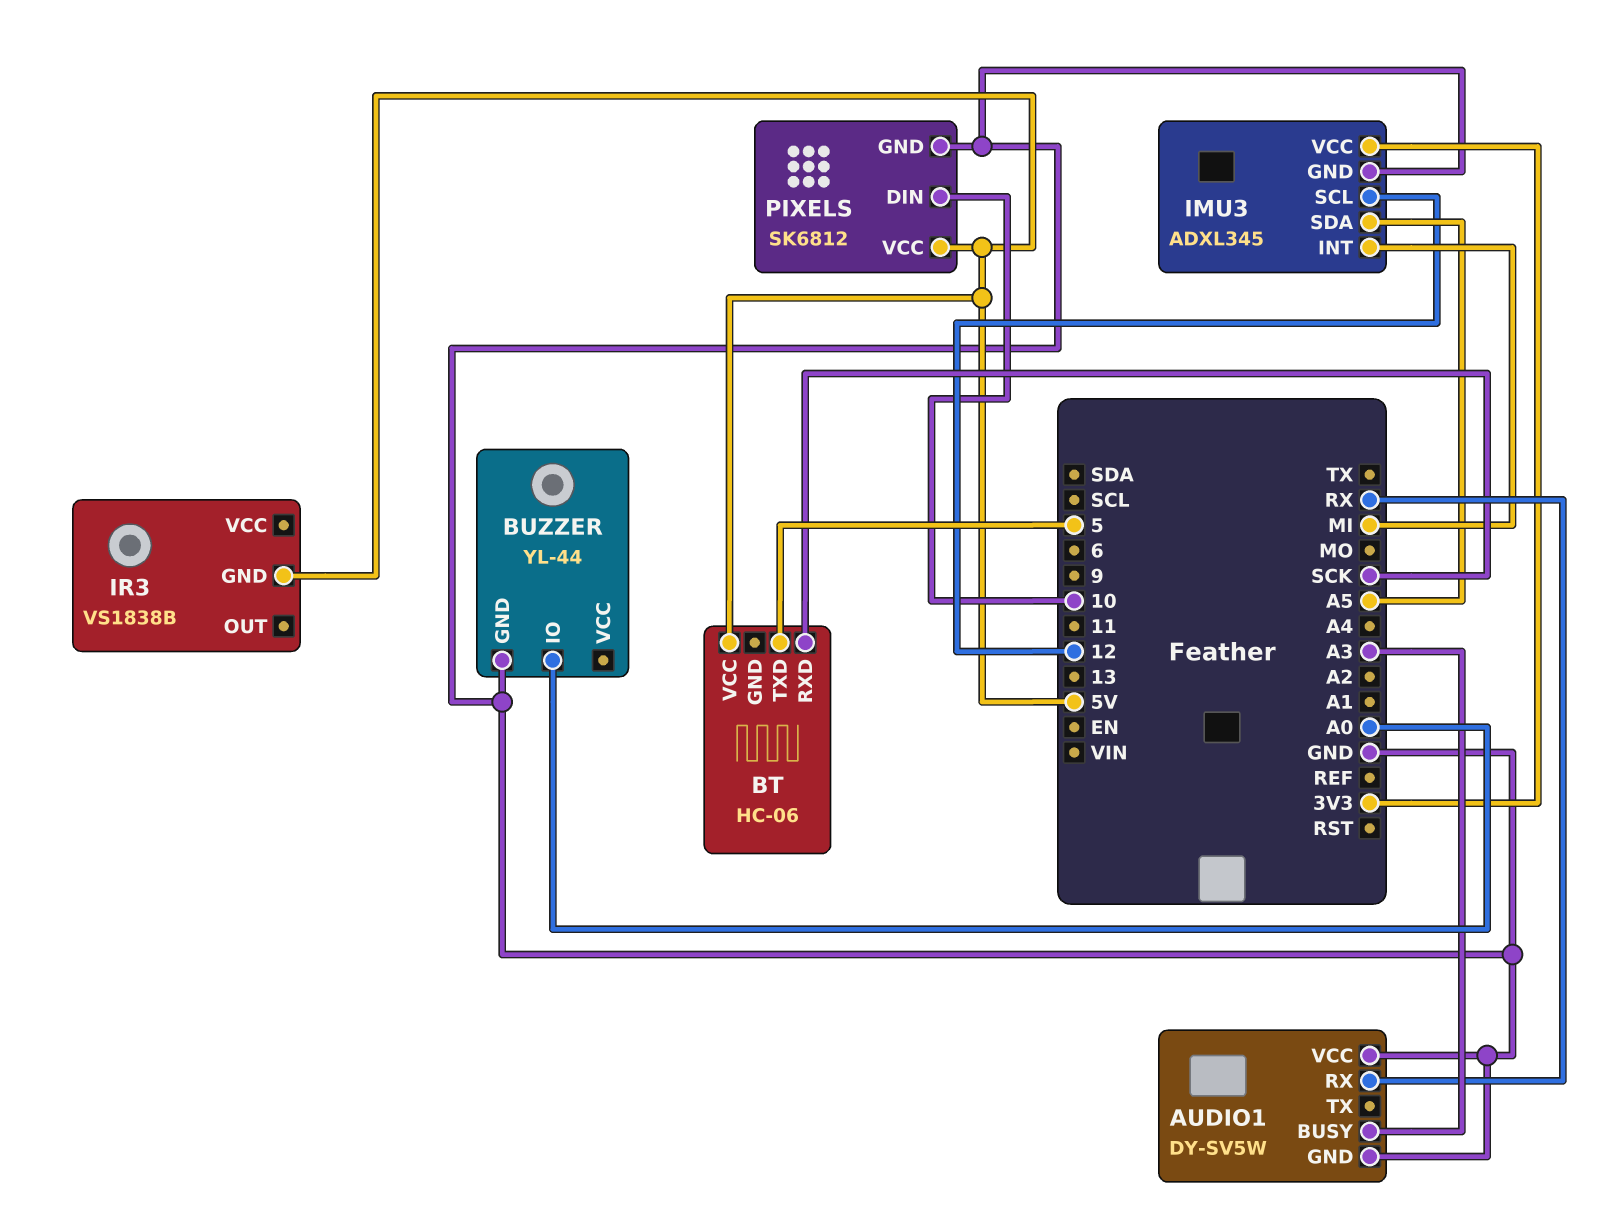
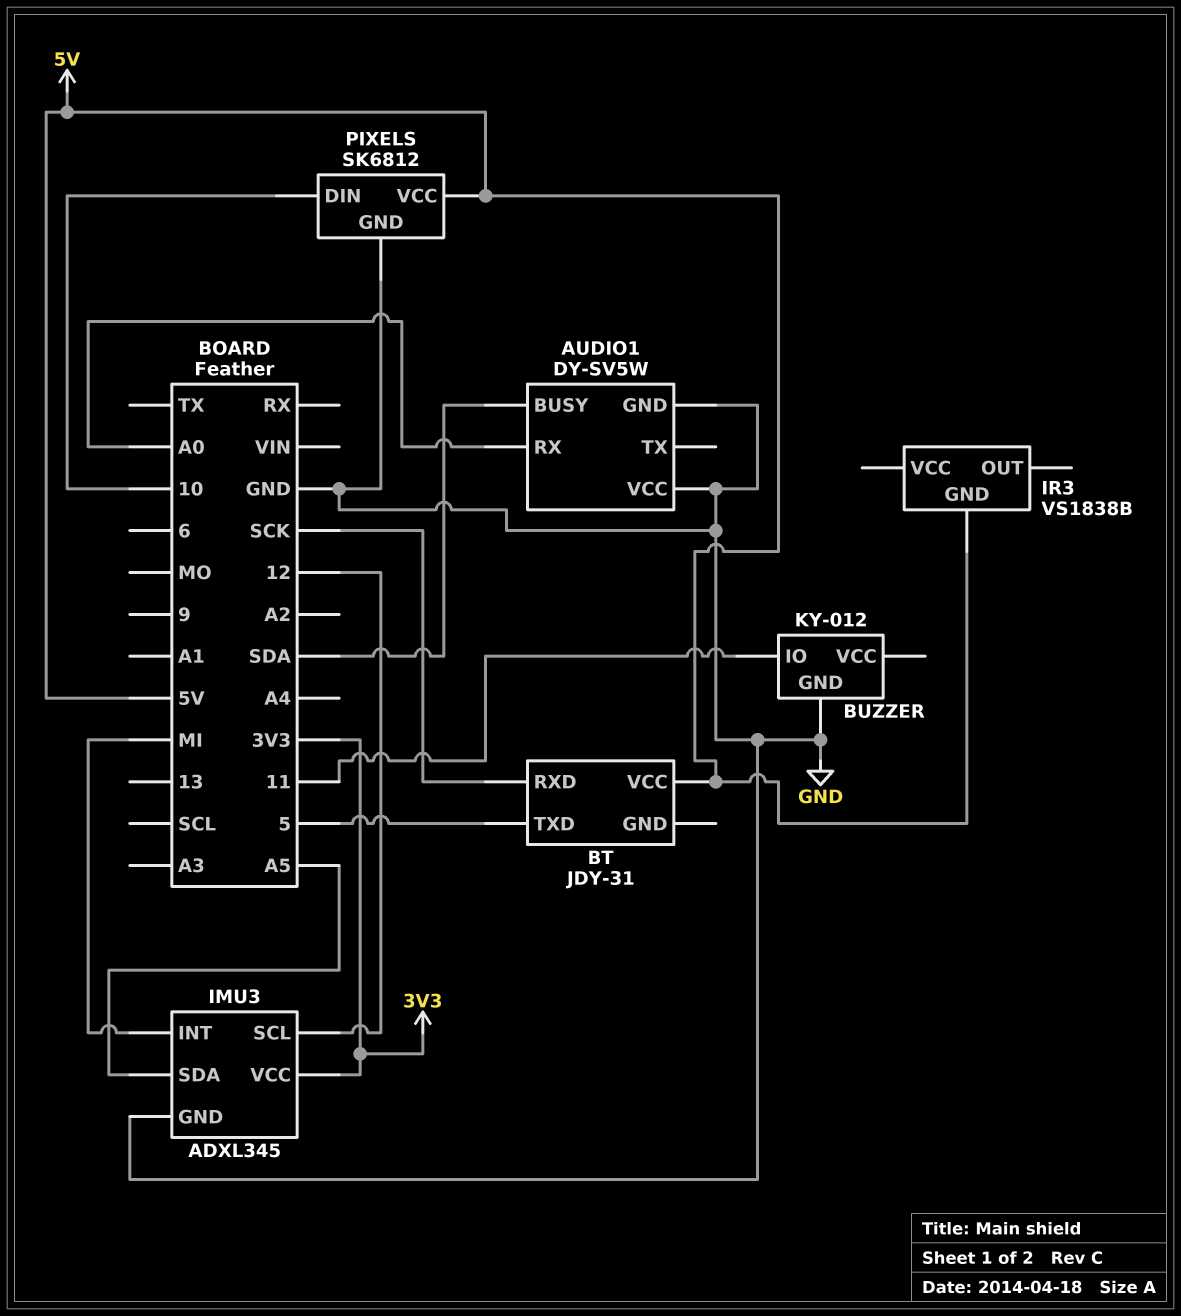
AUDIO1 pin BUSY: A3 -> SDA
AUDIO1 pin RX: RX -> A0
BT: HC-06 -> JDY-31
BUZZER: YL-44 -> KY-012
BUZZER pin IO: A0 -> 11

